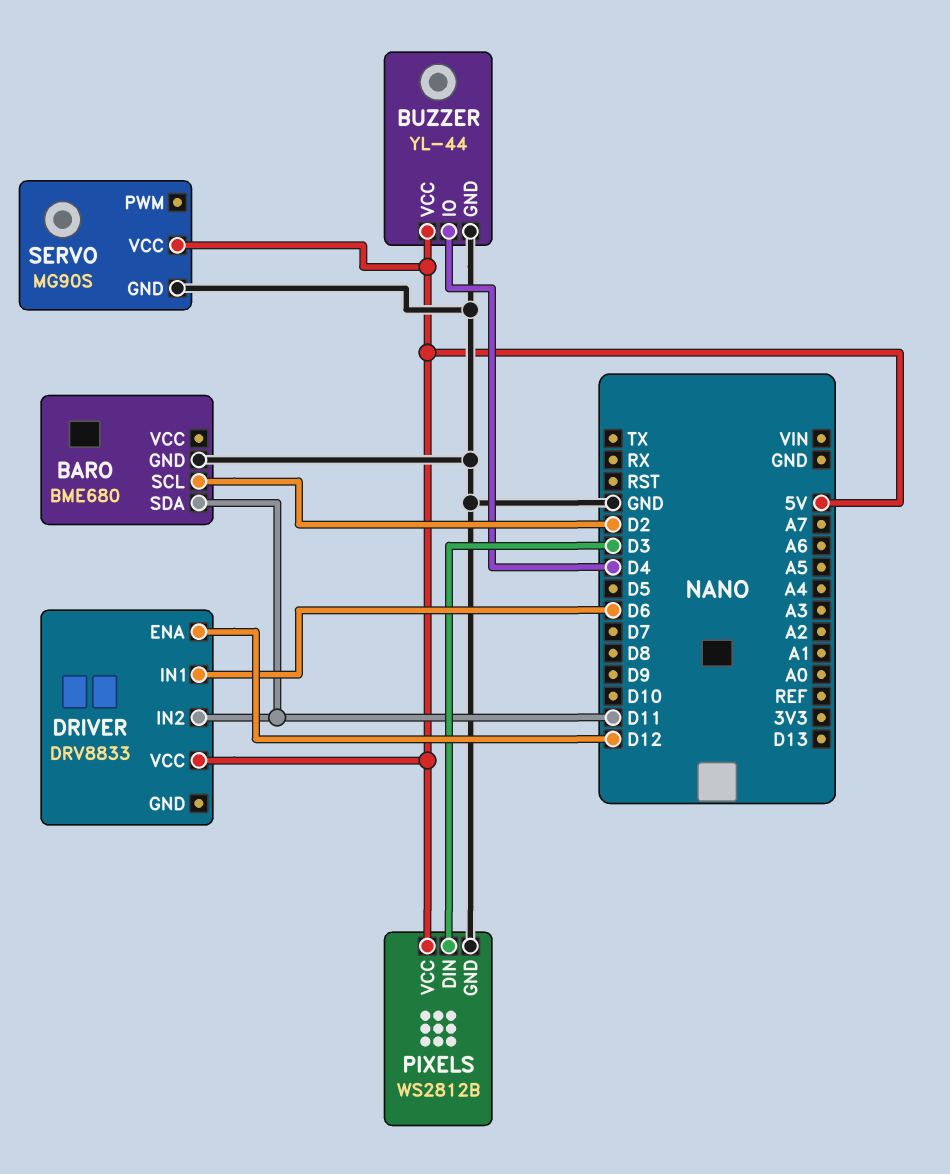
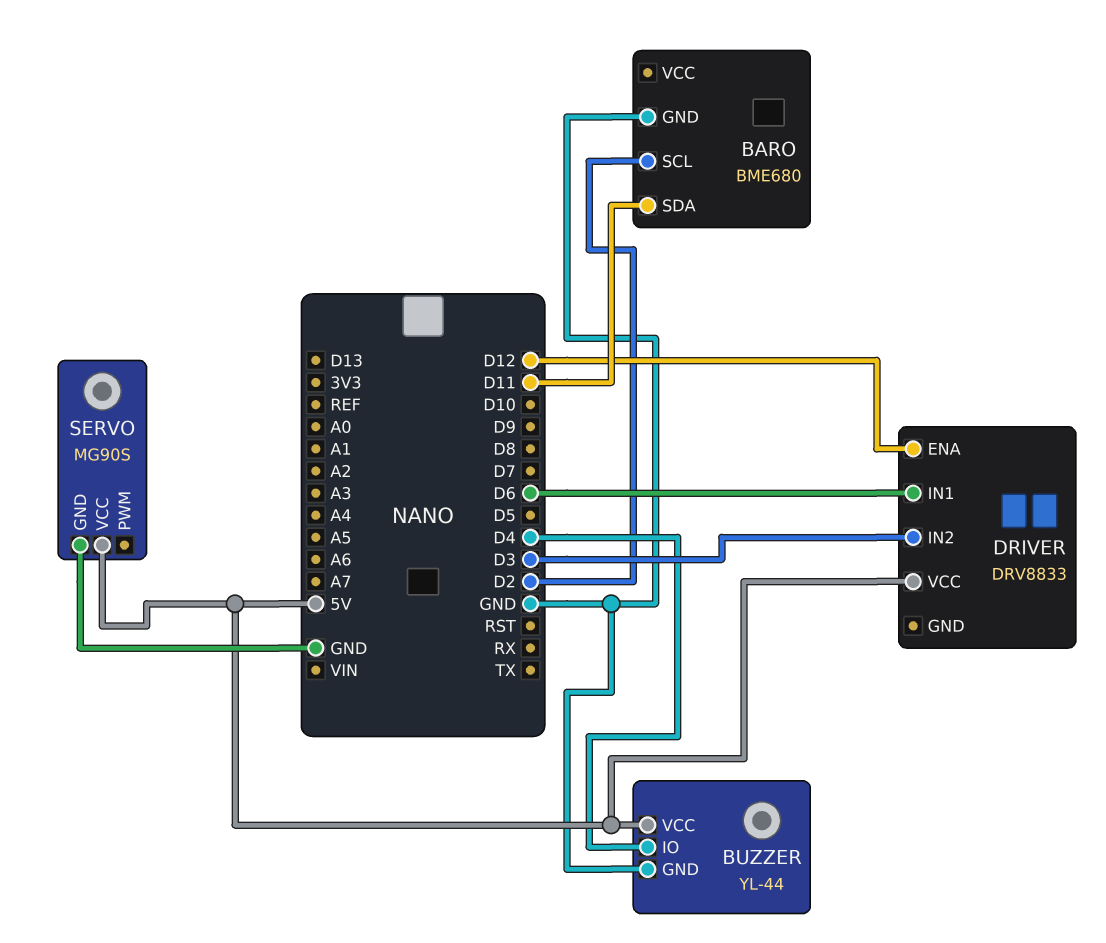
DRIVER pin IN2: D11 -> D3
PIXELS: WS2812B -> none
PIXELS pin DIN: D3 -> none
PIXELS pin GND: GND -> none
PIXELS pin VCC: 5V -> none

